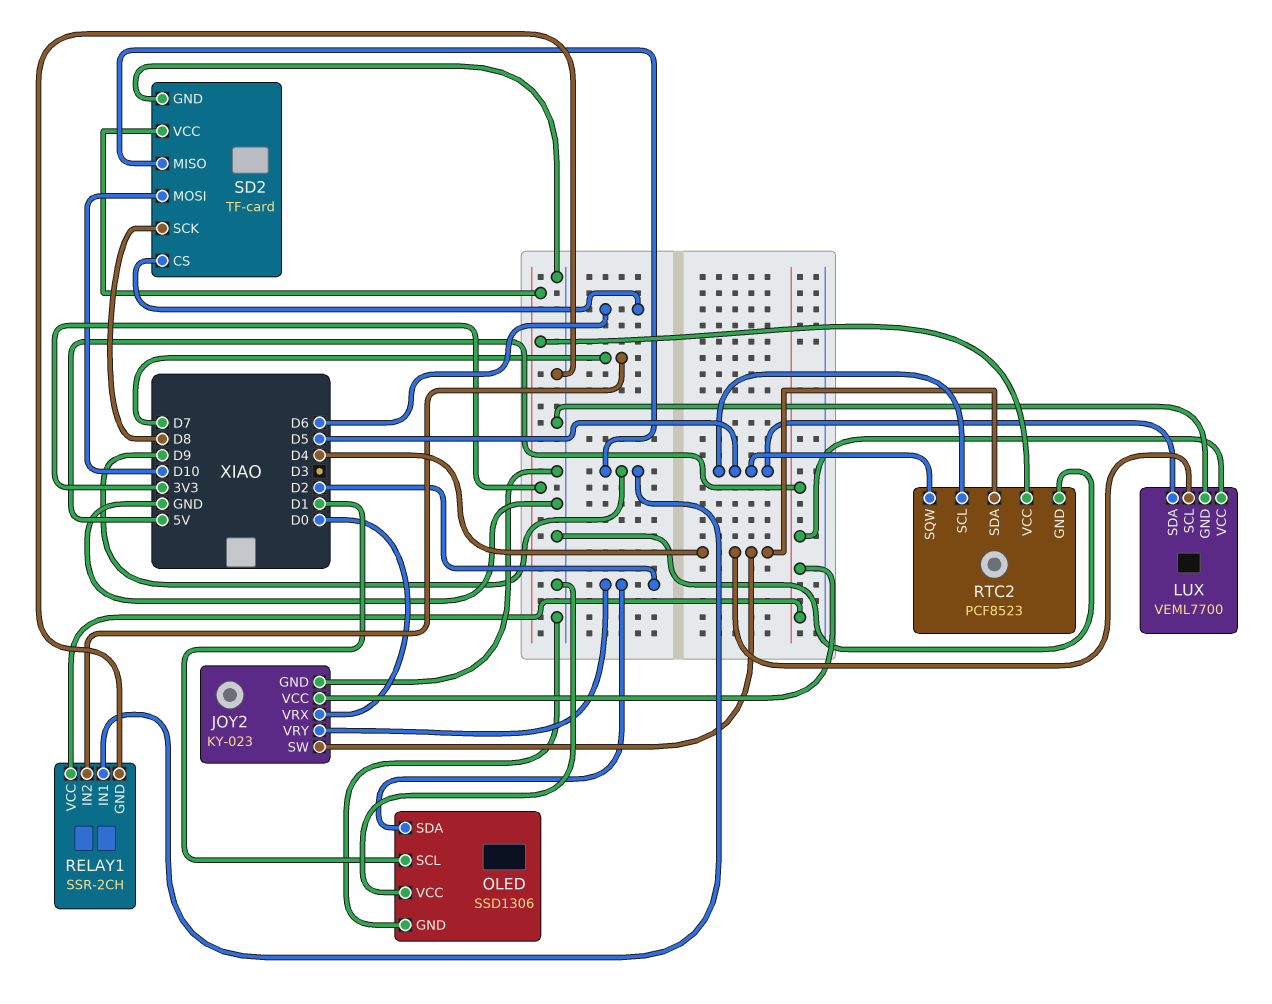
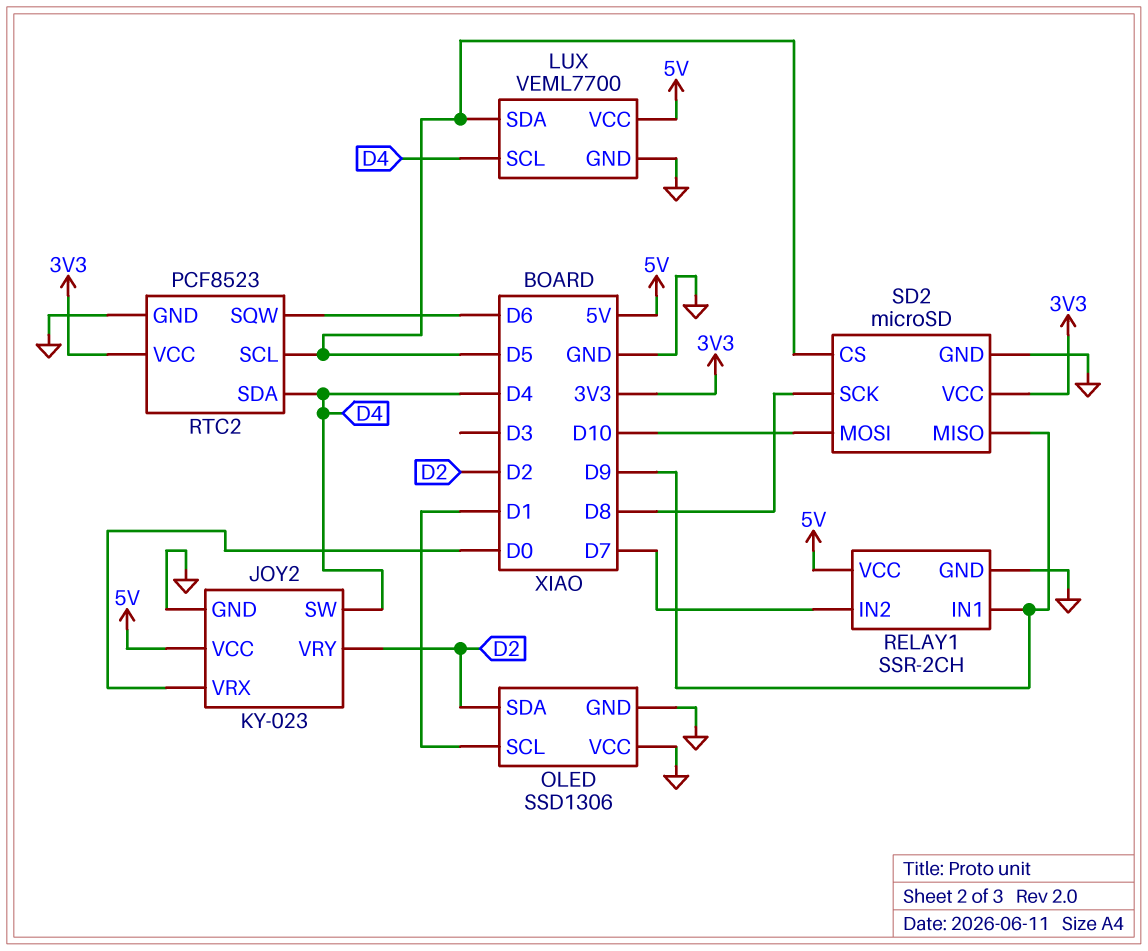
RTC2 pin SQW: D5 -> D6
SD2: TF-card -> microSD
SD2 pin CS: D6 -> D5

